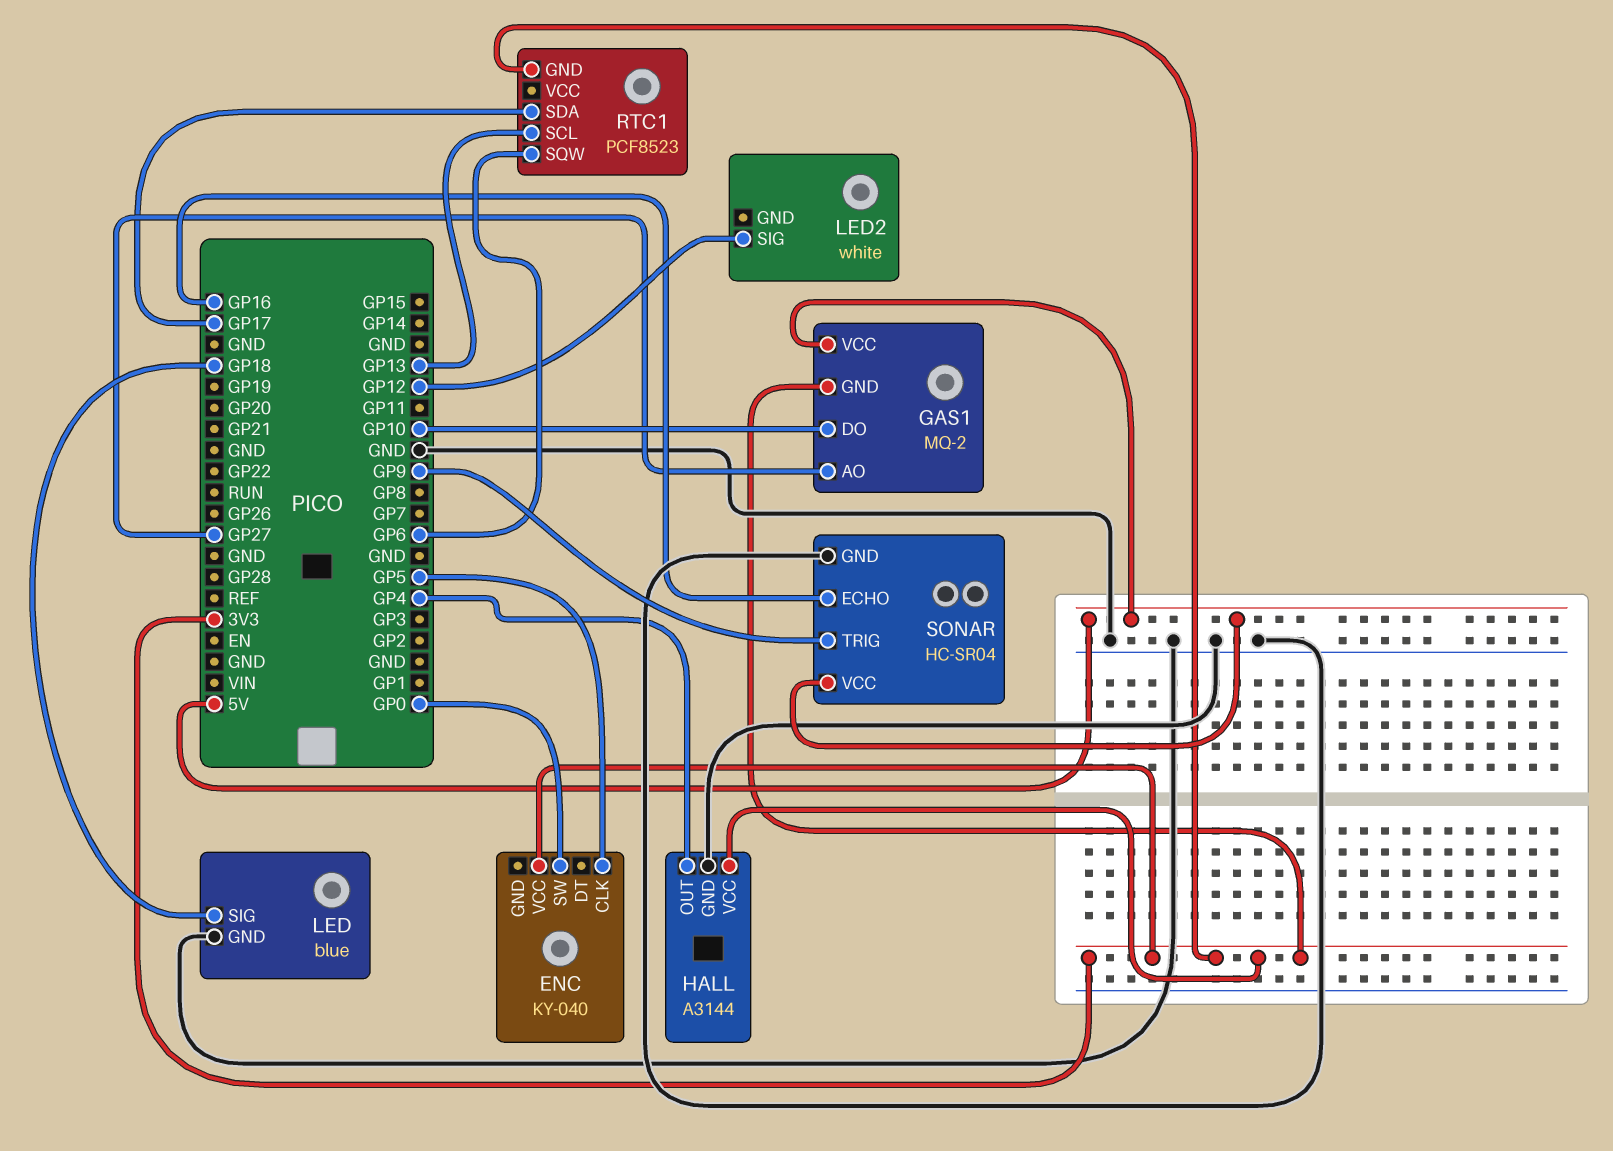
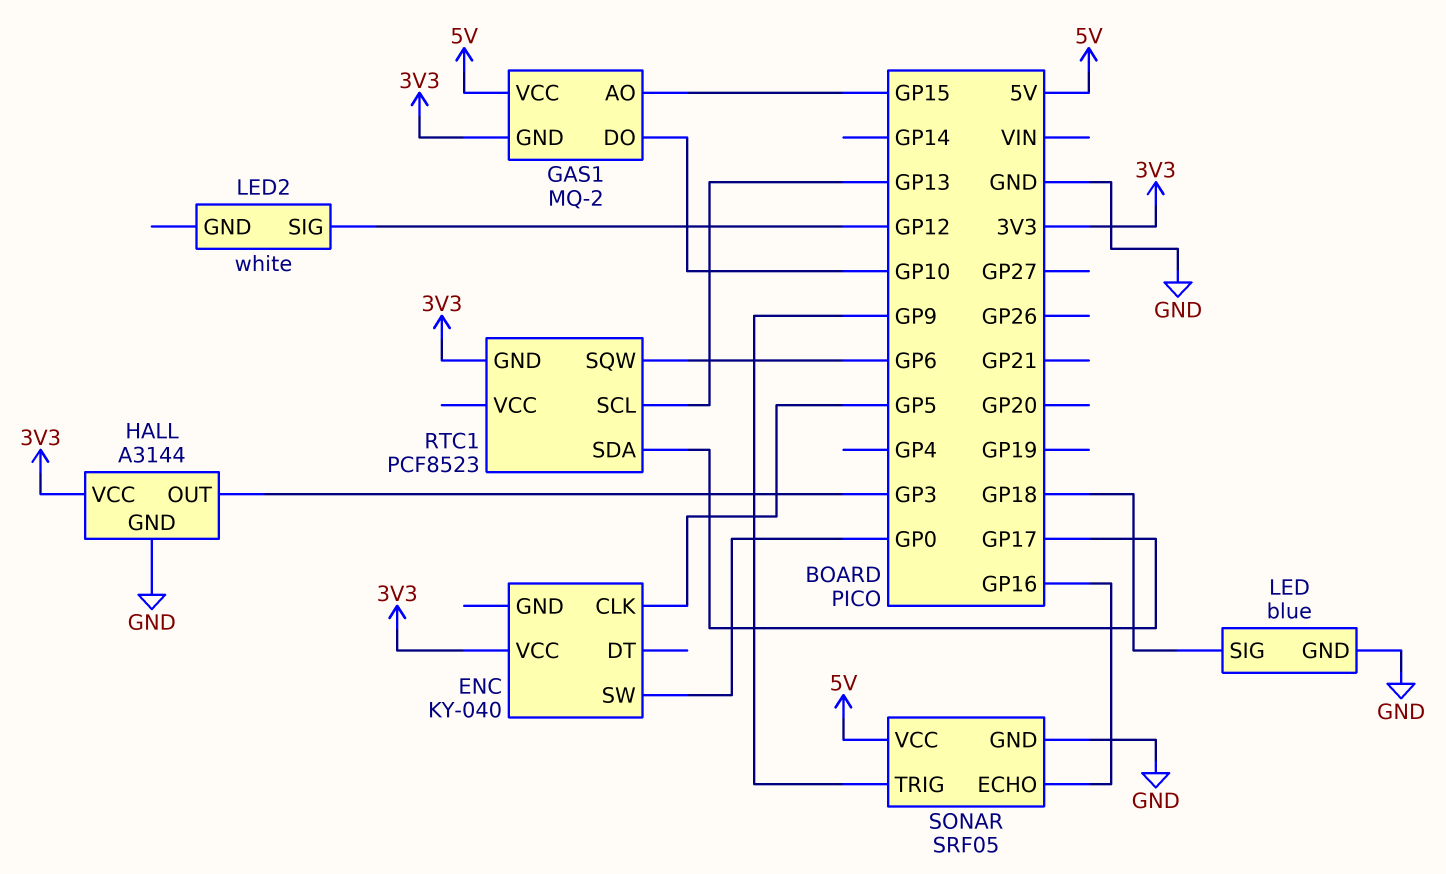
GAS1 pin AO: GP27 -> GP15
HALL pin OUT: GP4 -> GP3
SONAR: HC-SR04 -> SRF05

